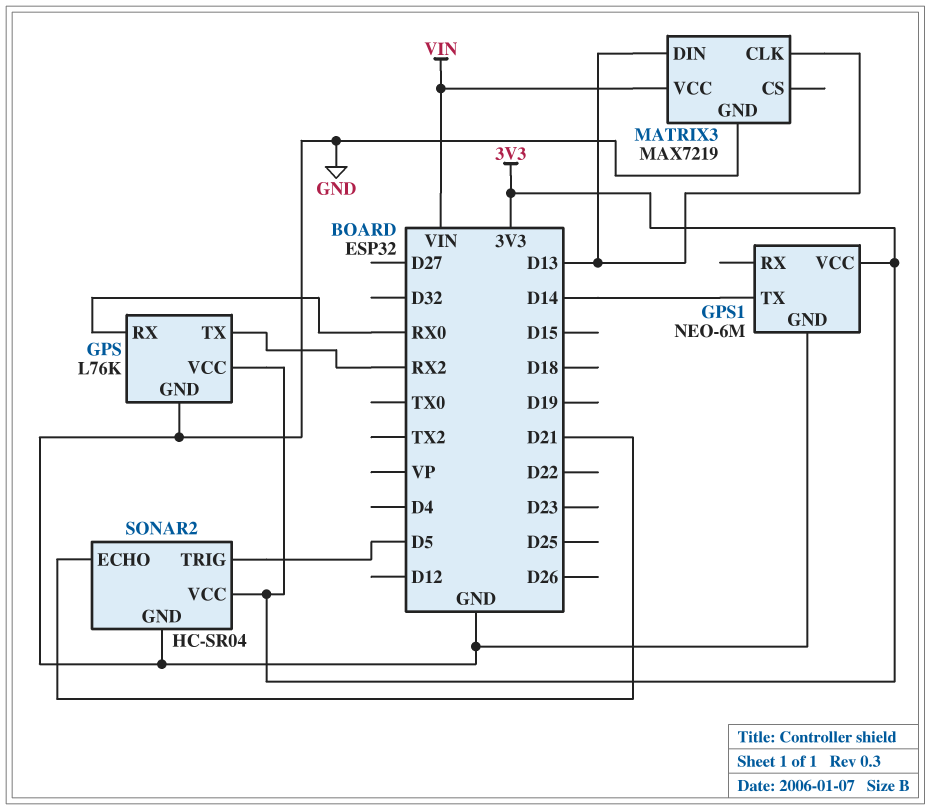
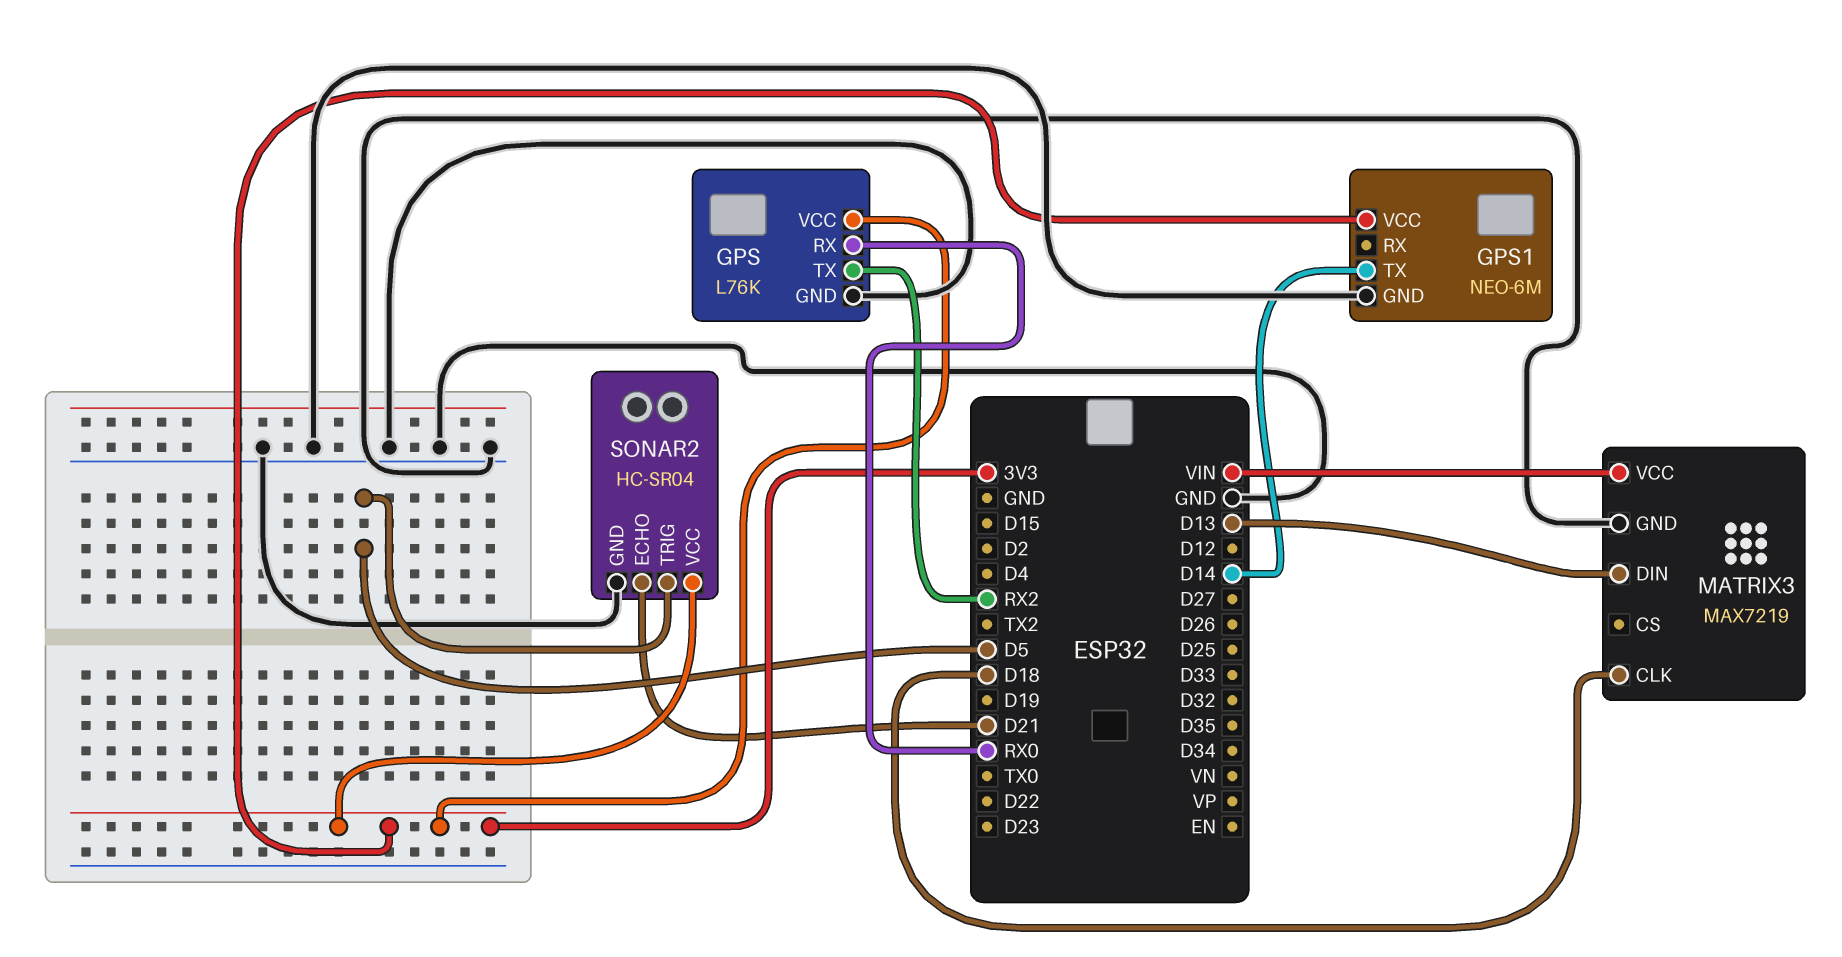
MATRIX3 pin CLK: D13 -> D18

